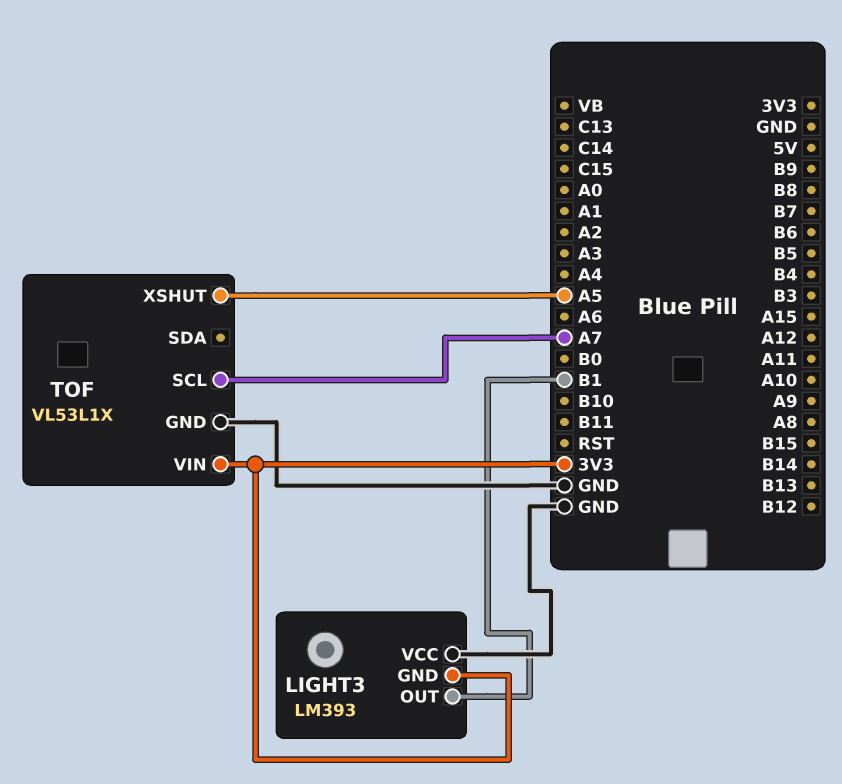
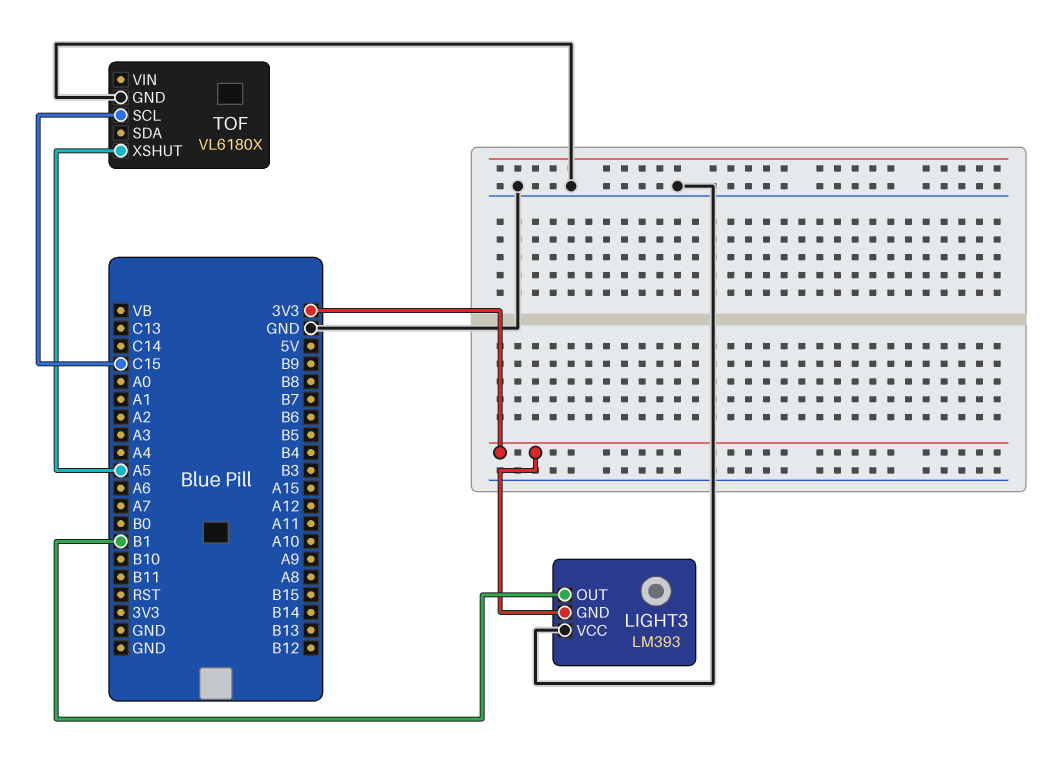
TOF: VL53L1X -> VL6180X
TOF pin SCL: A7 -> C15
TOF pin VIN: 3V3 -> none

